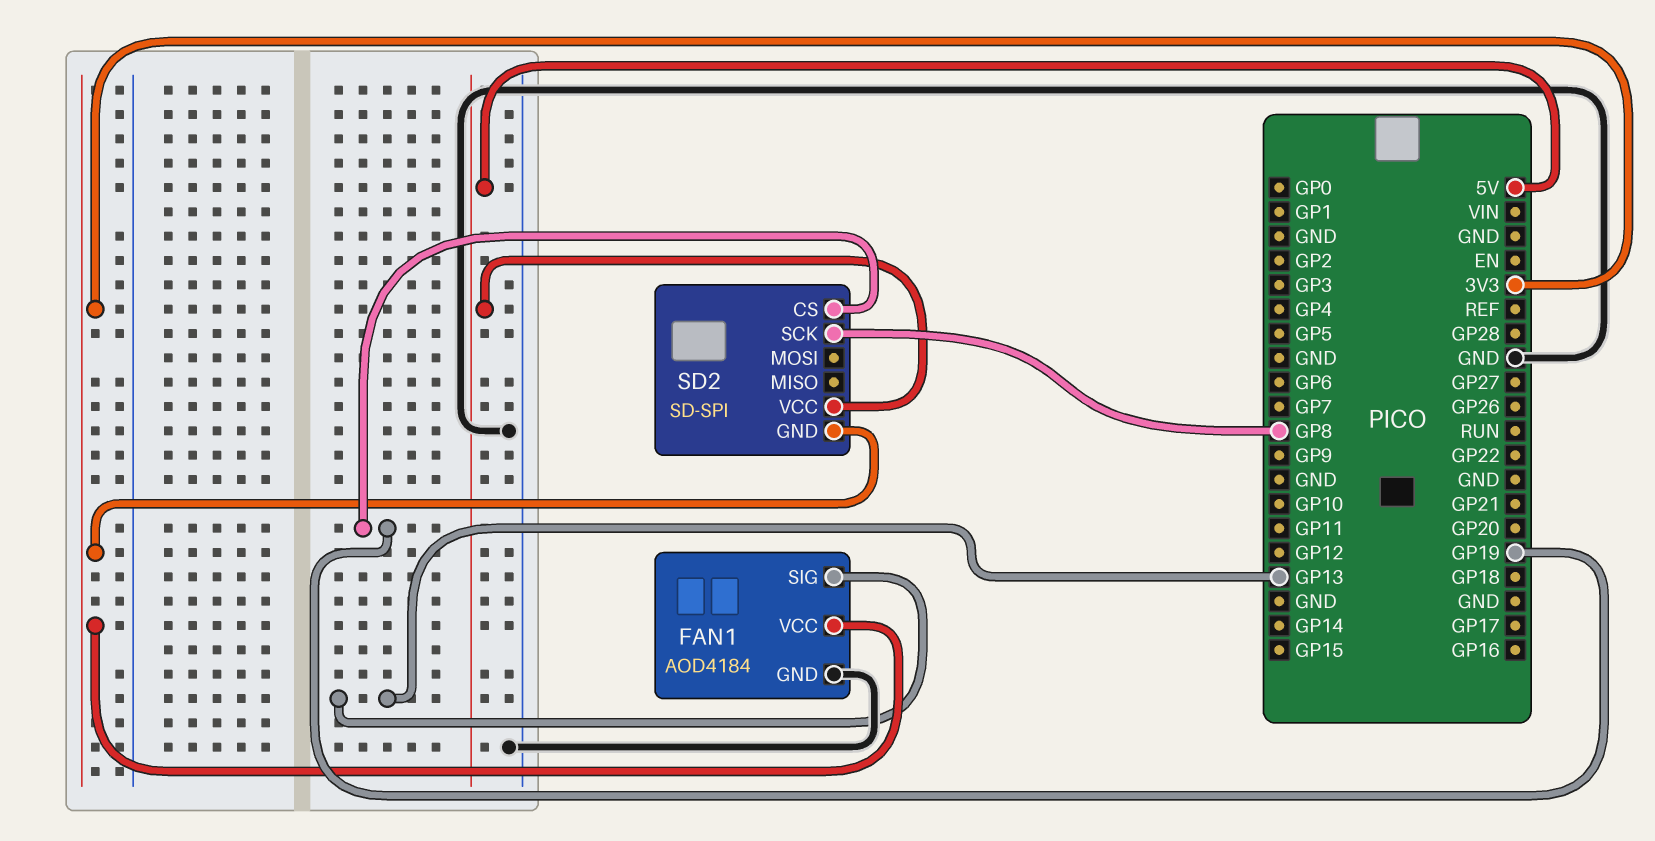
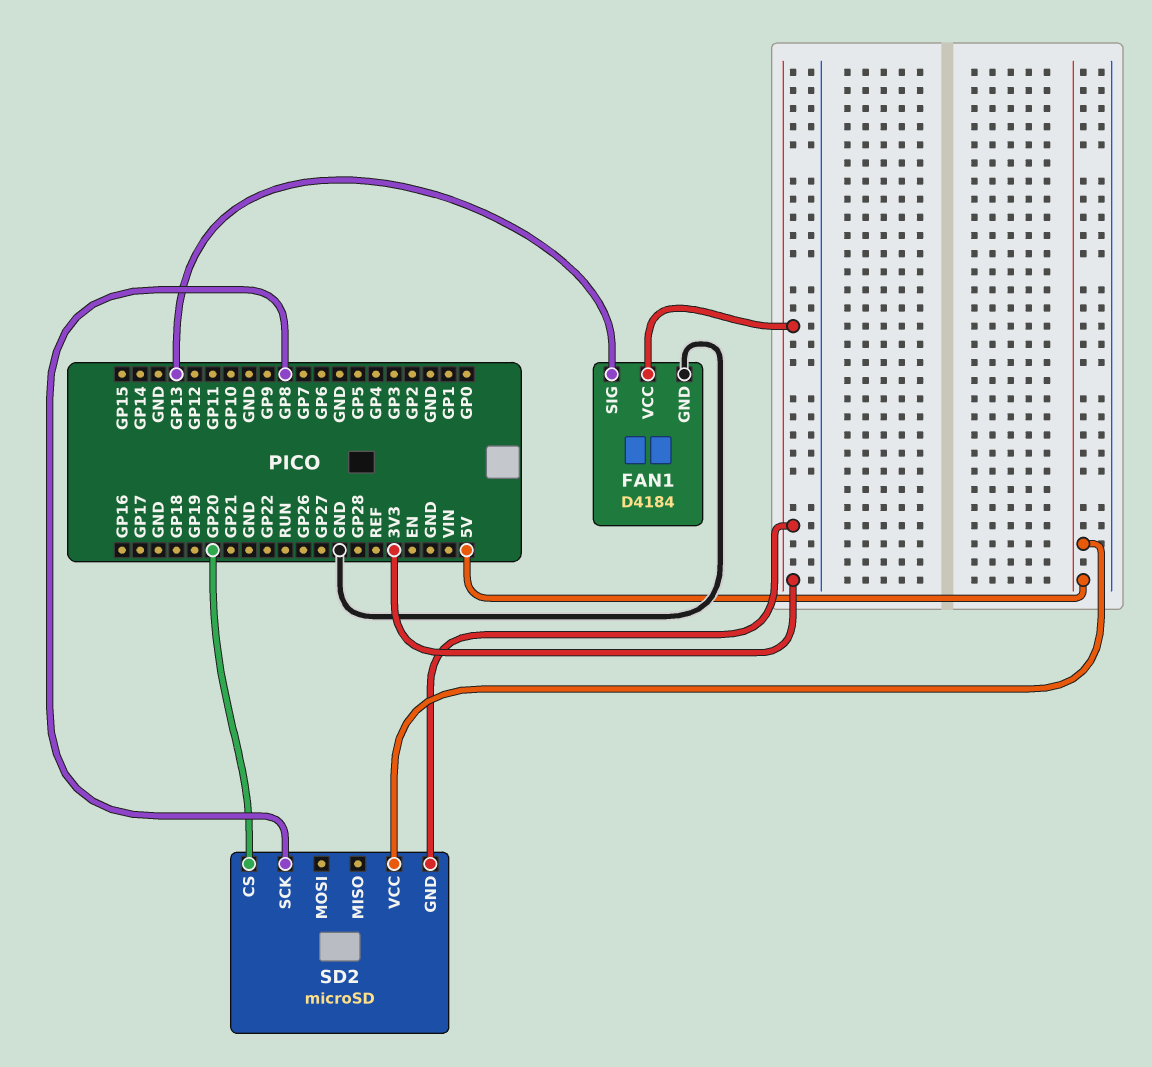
FAN1: AOD4184 -> D4184
SD2: SD-SPI -> microSD
SD2 pin CS: GP19 -> GP20

